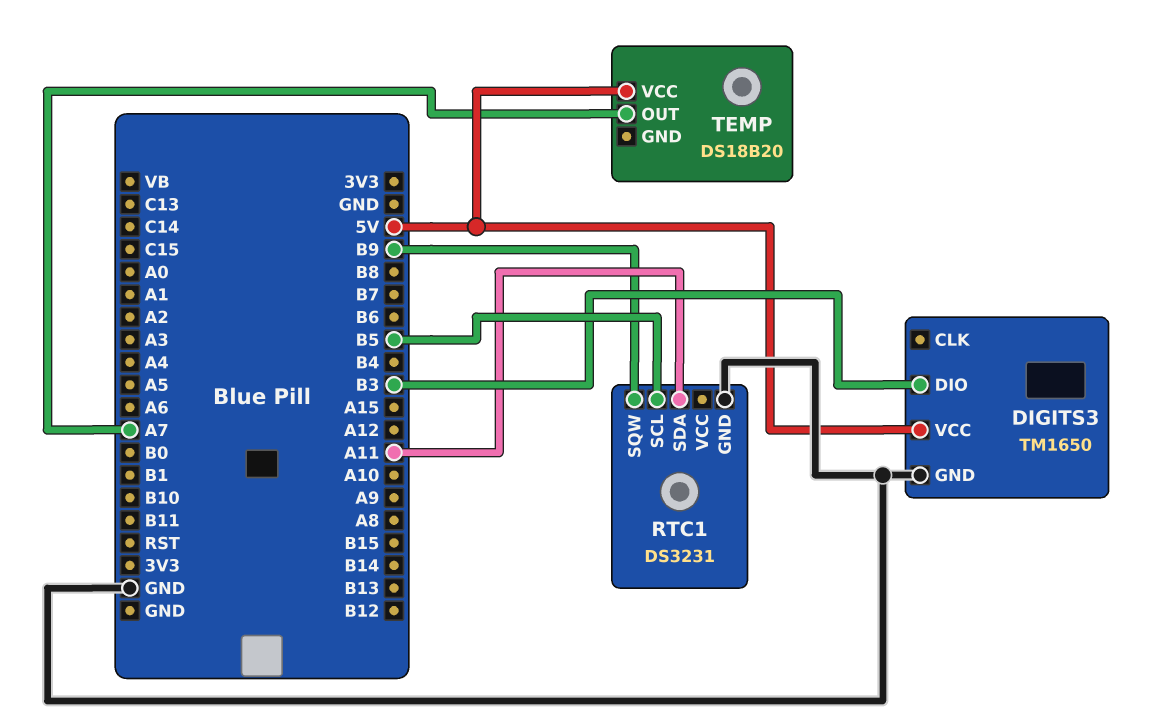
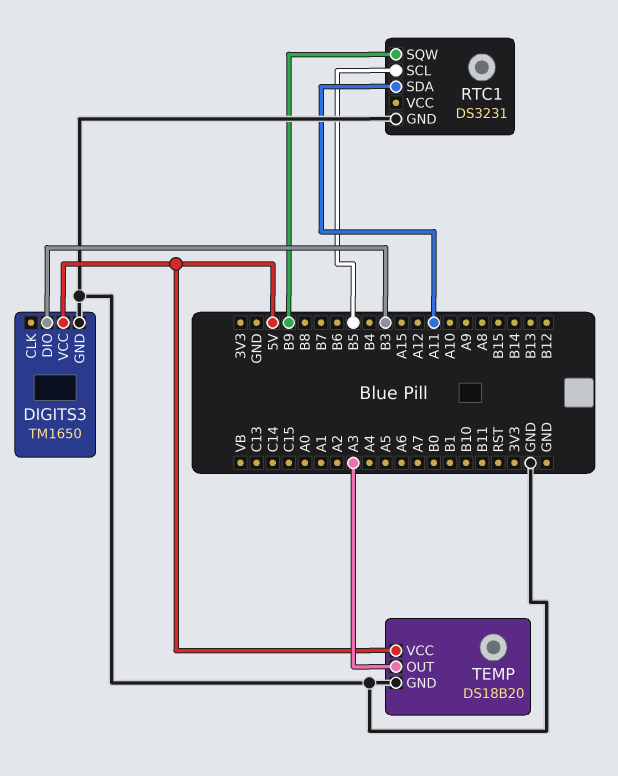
TEMP pin GND: none -> GND
TEMP pin OUT: A7 -> A3

